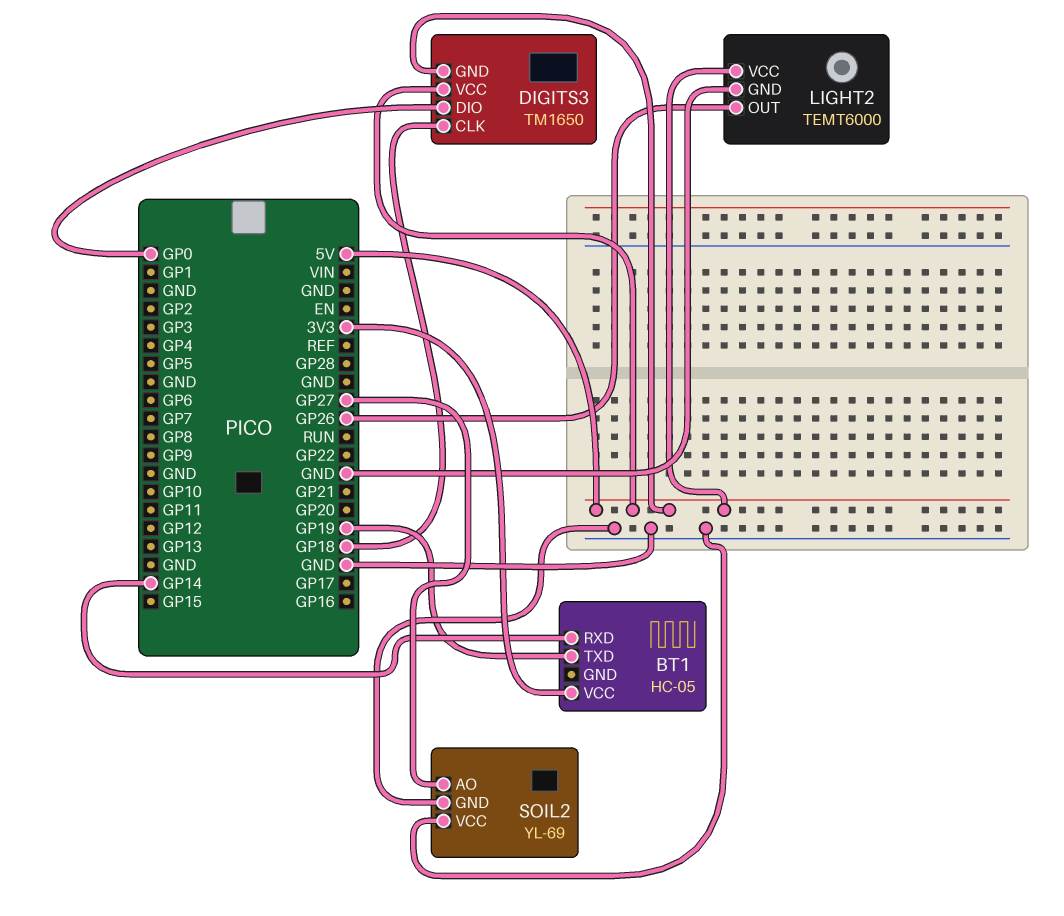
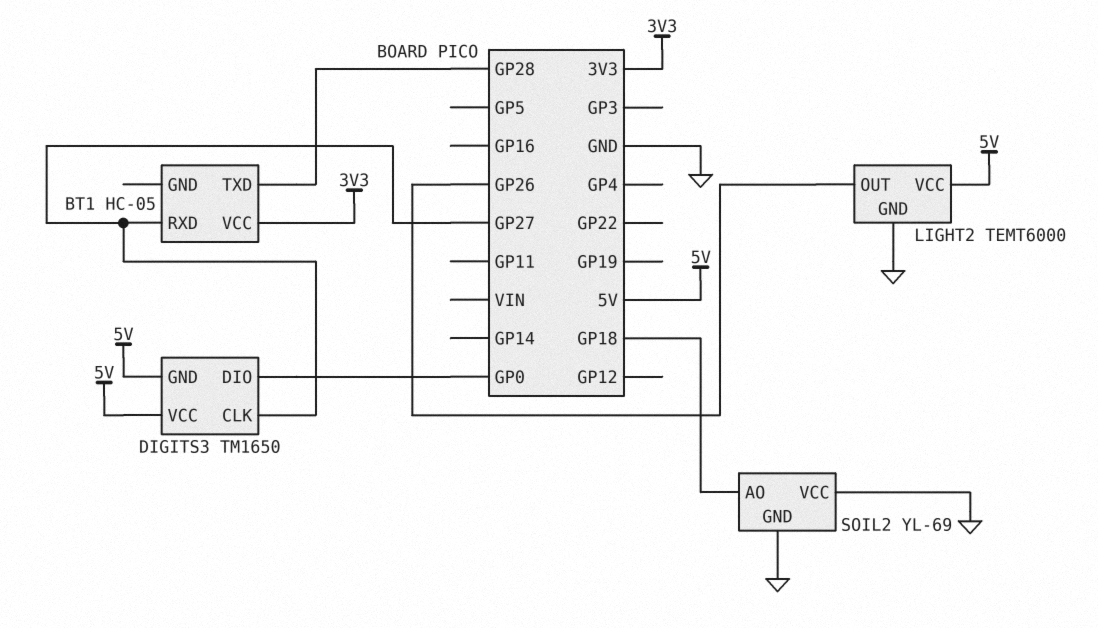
BT1 pin RXD: GP14 -> GP27
BT1 pin TXD: GP19 -> GP28
DIGITS3 pin CLK: GP18 -> GP27
SOIL2 pin AO: GP27 -> GP18

